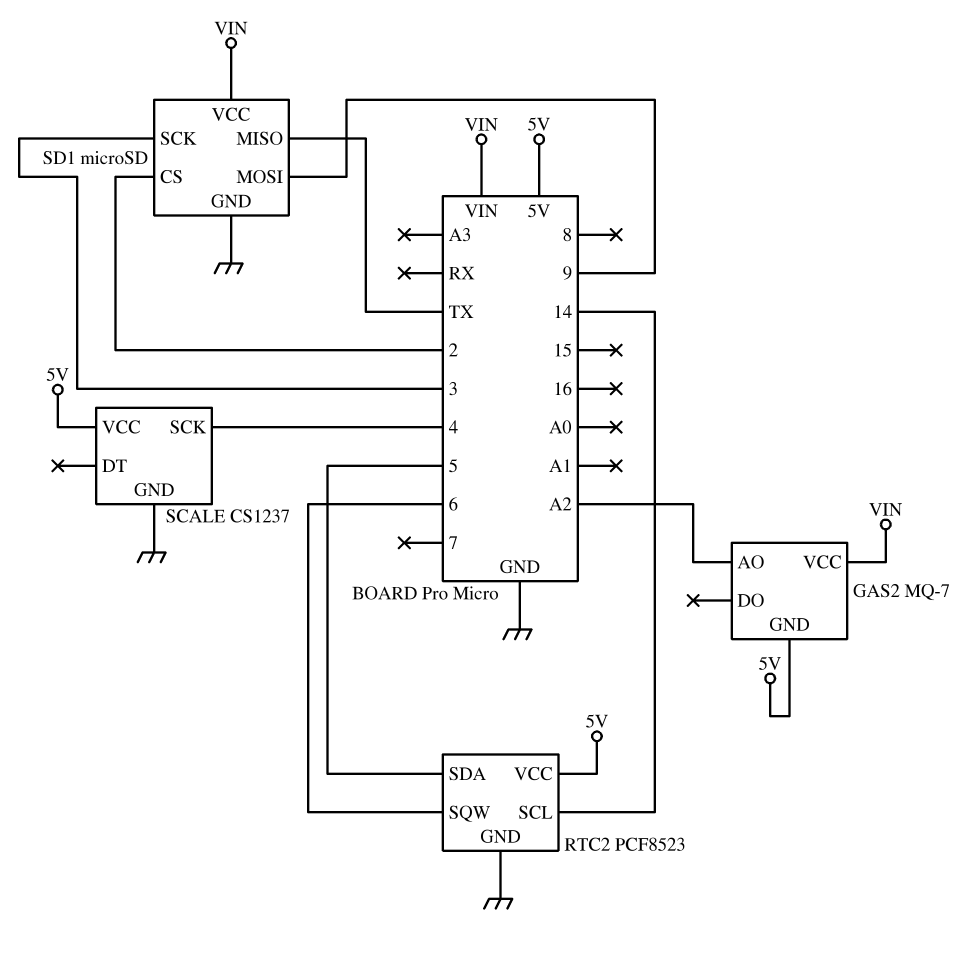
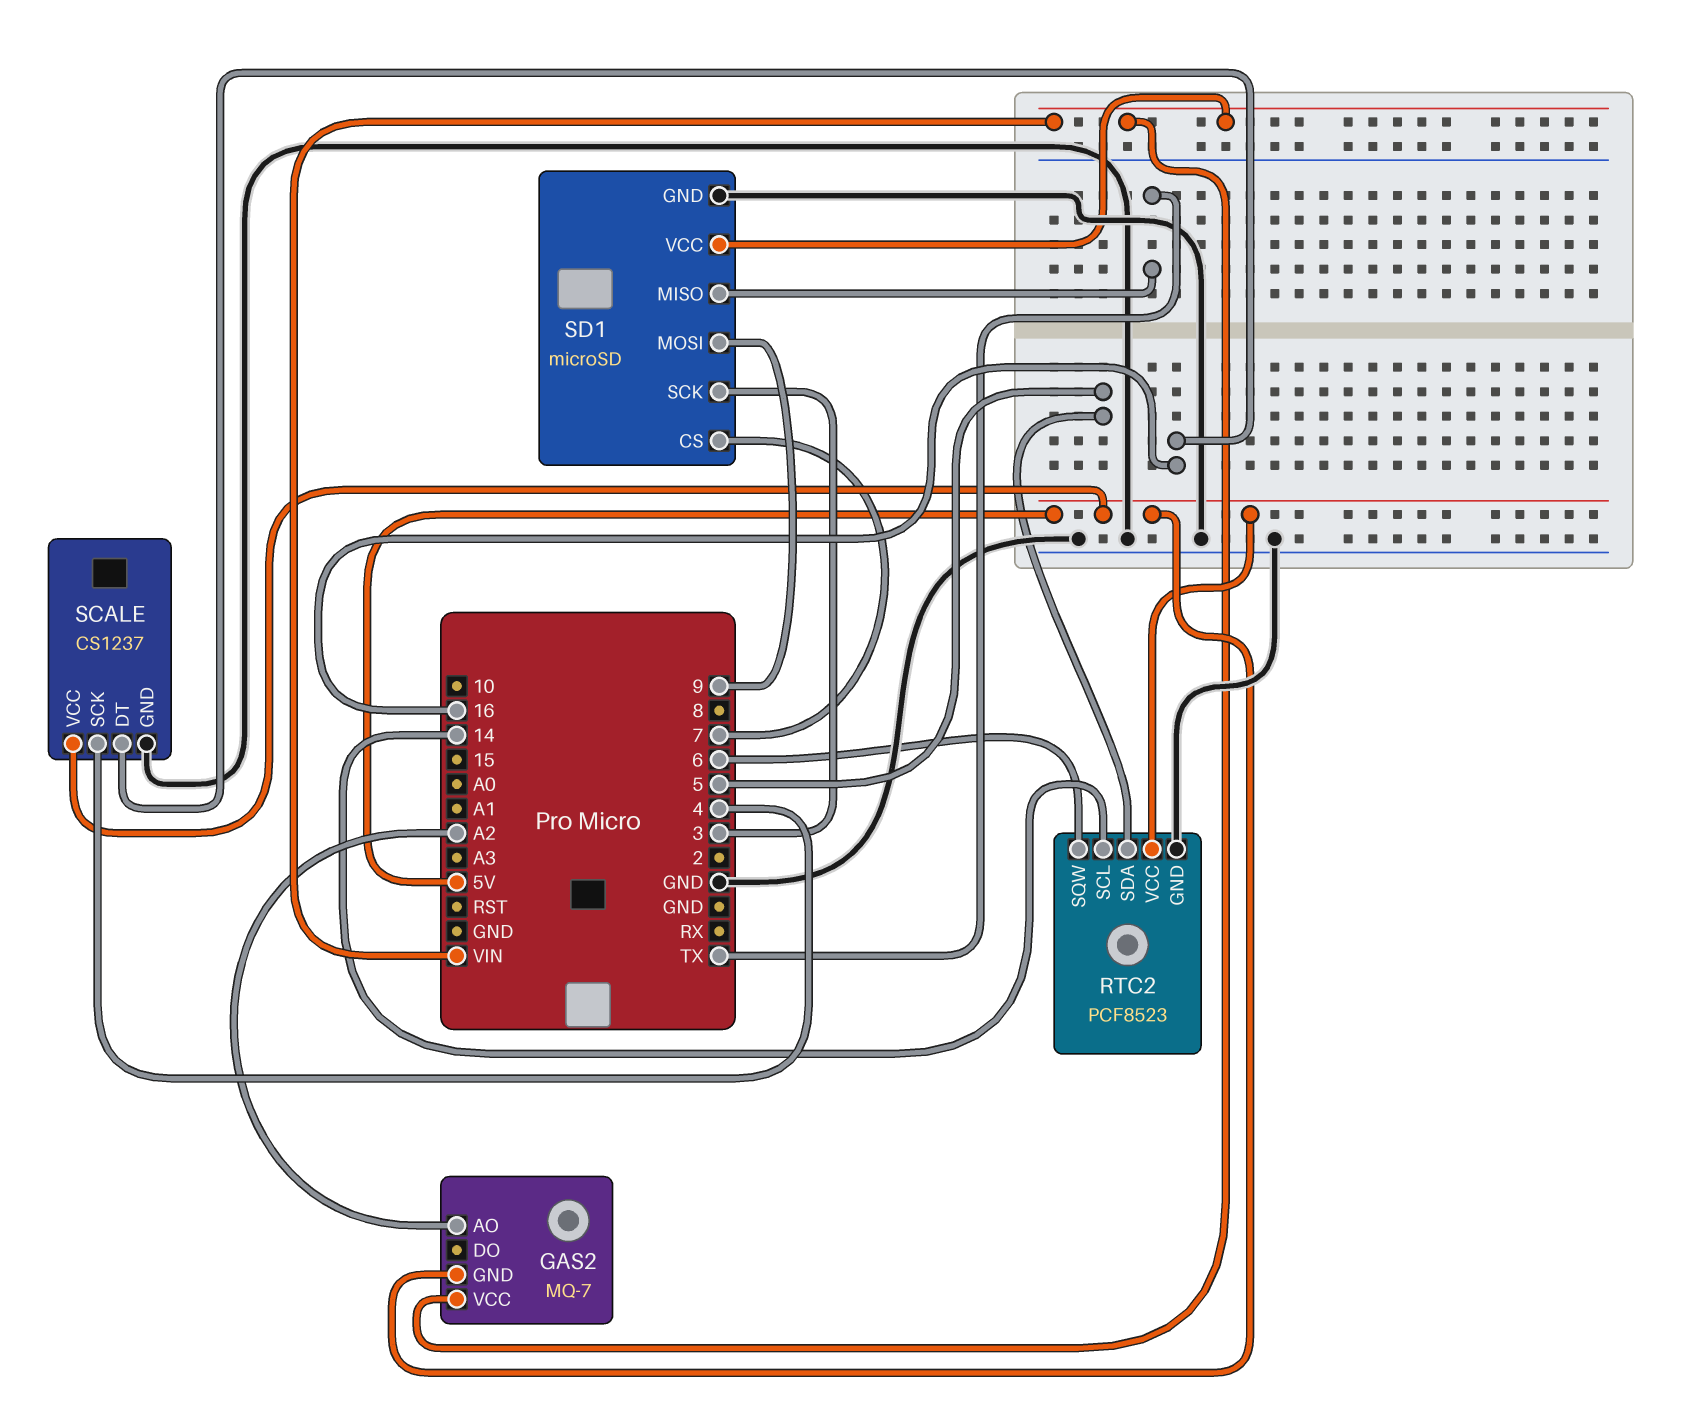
SCALE pin DT: none -> 16
SD1 pin CS: 2 -> 7

